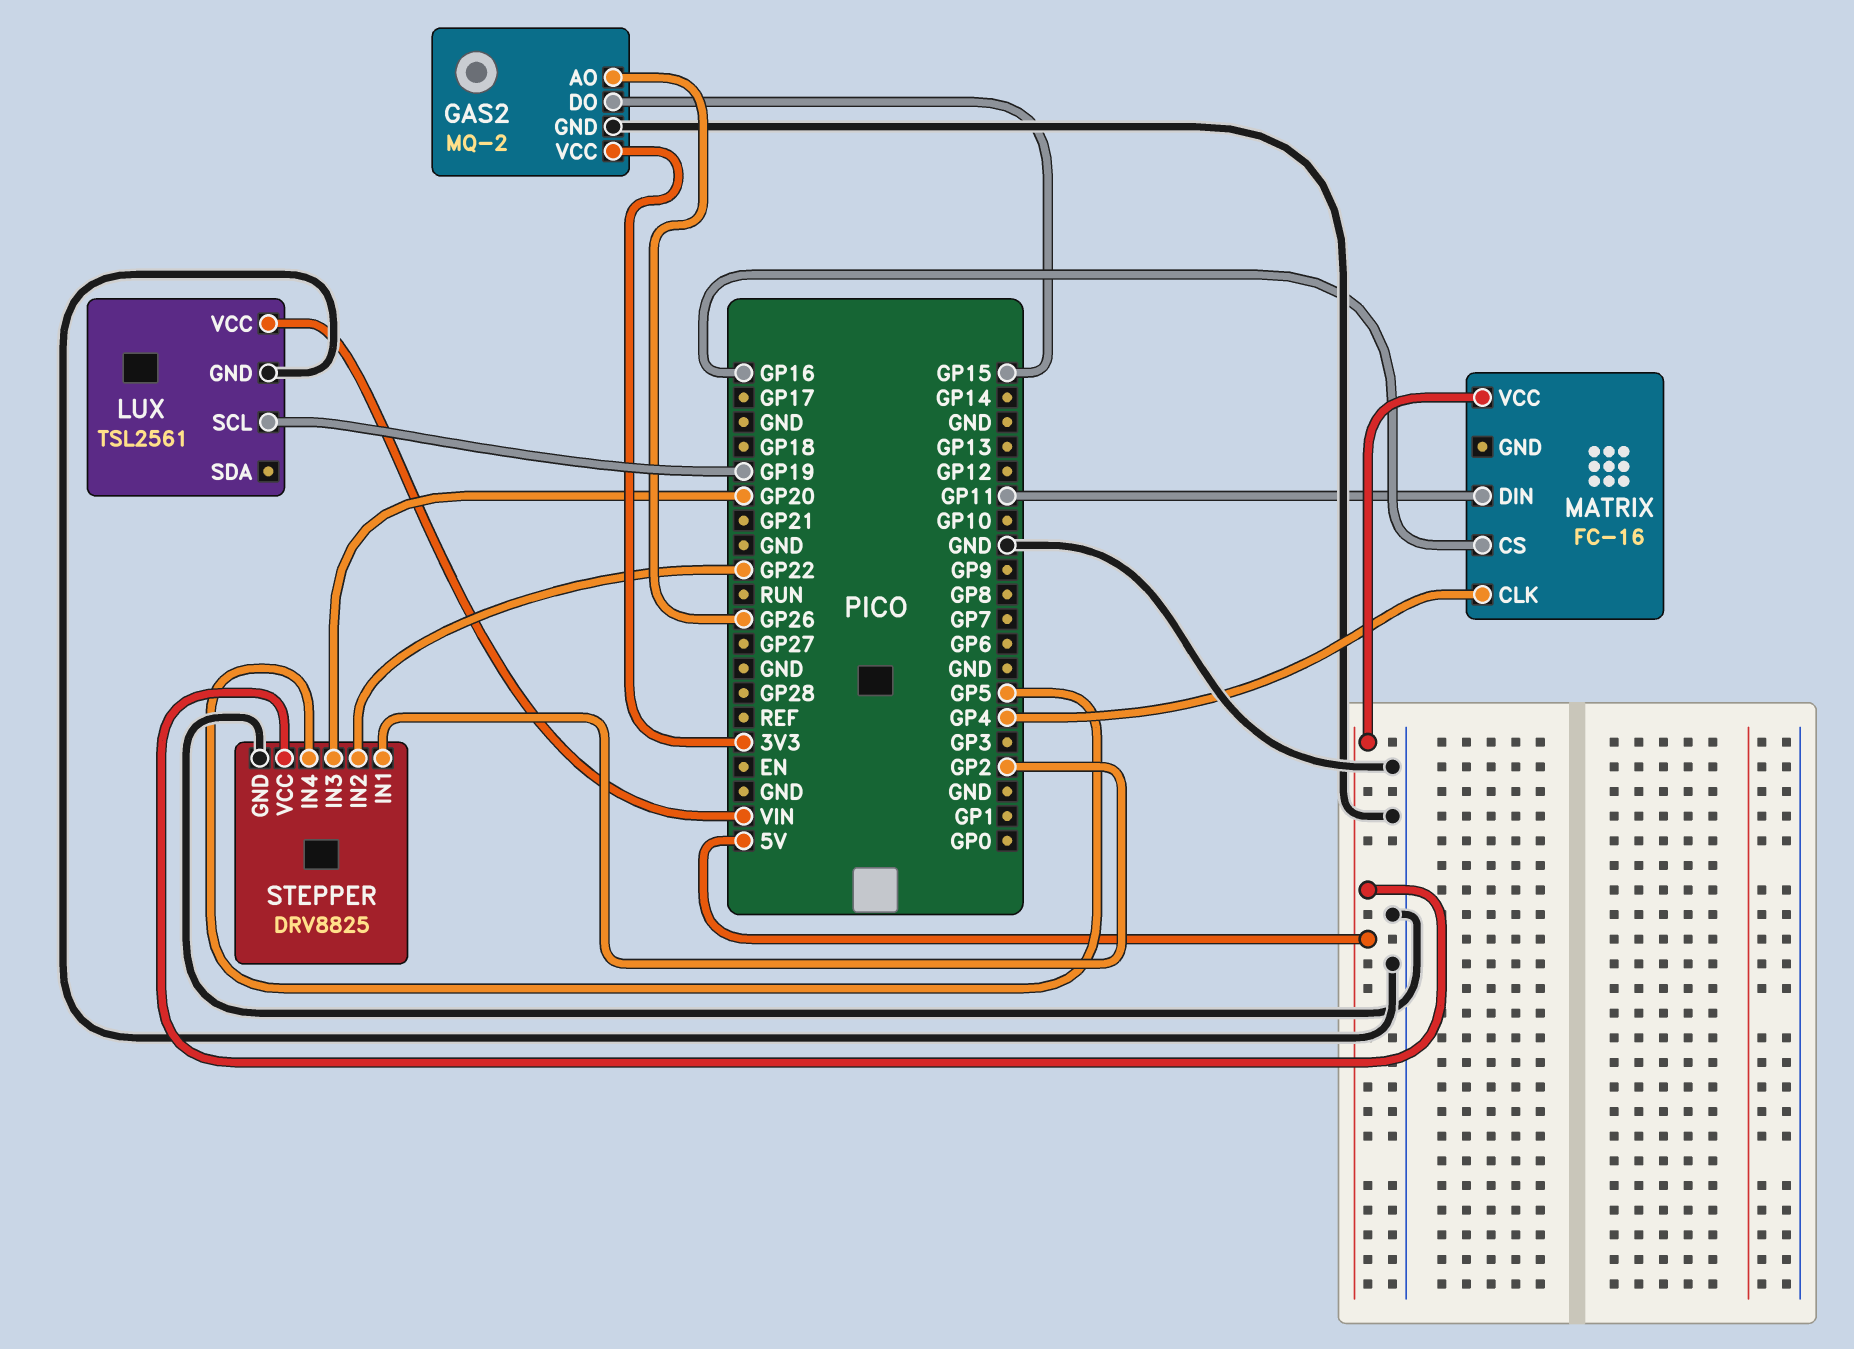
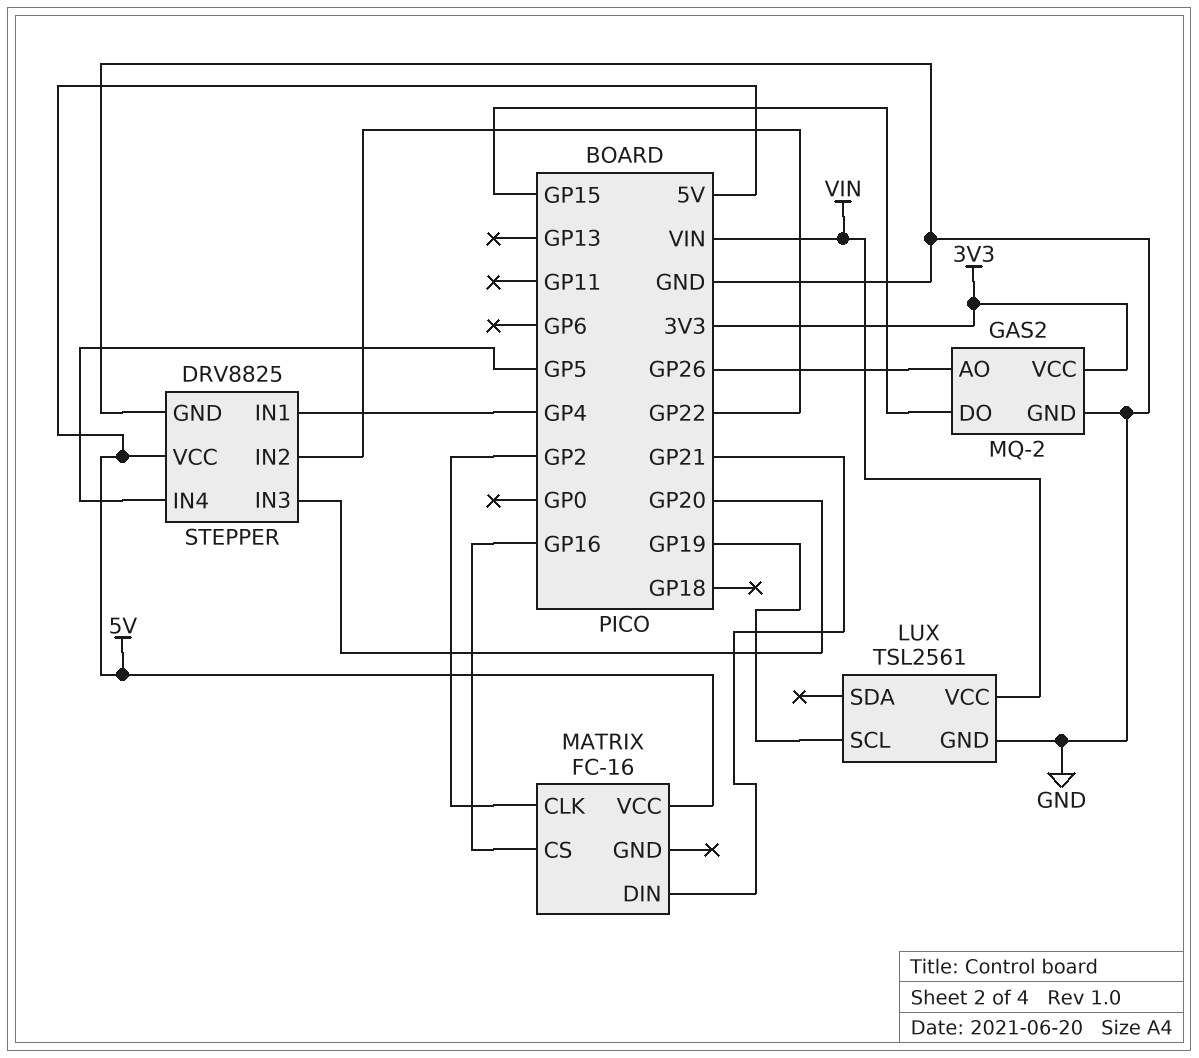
MATRIX pin CLK: GP4 -> GP2
MATRIX pin DIN: GP11 -> GP21
STEPPER pin IN1: GP2 -> GP4

